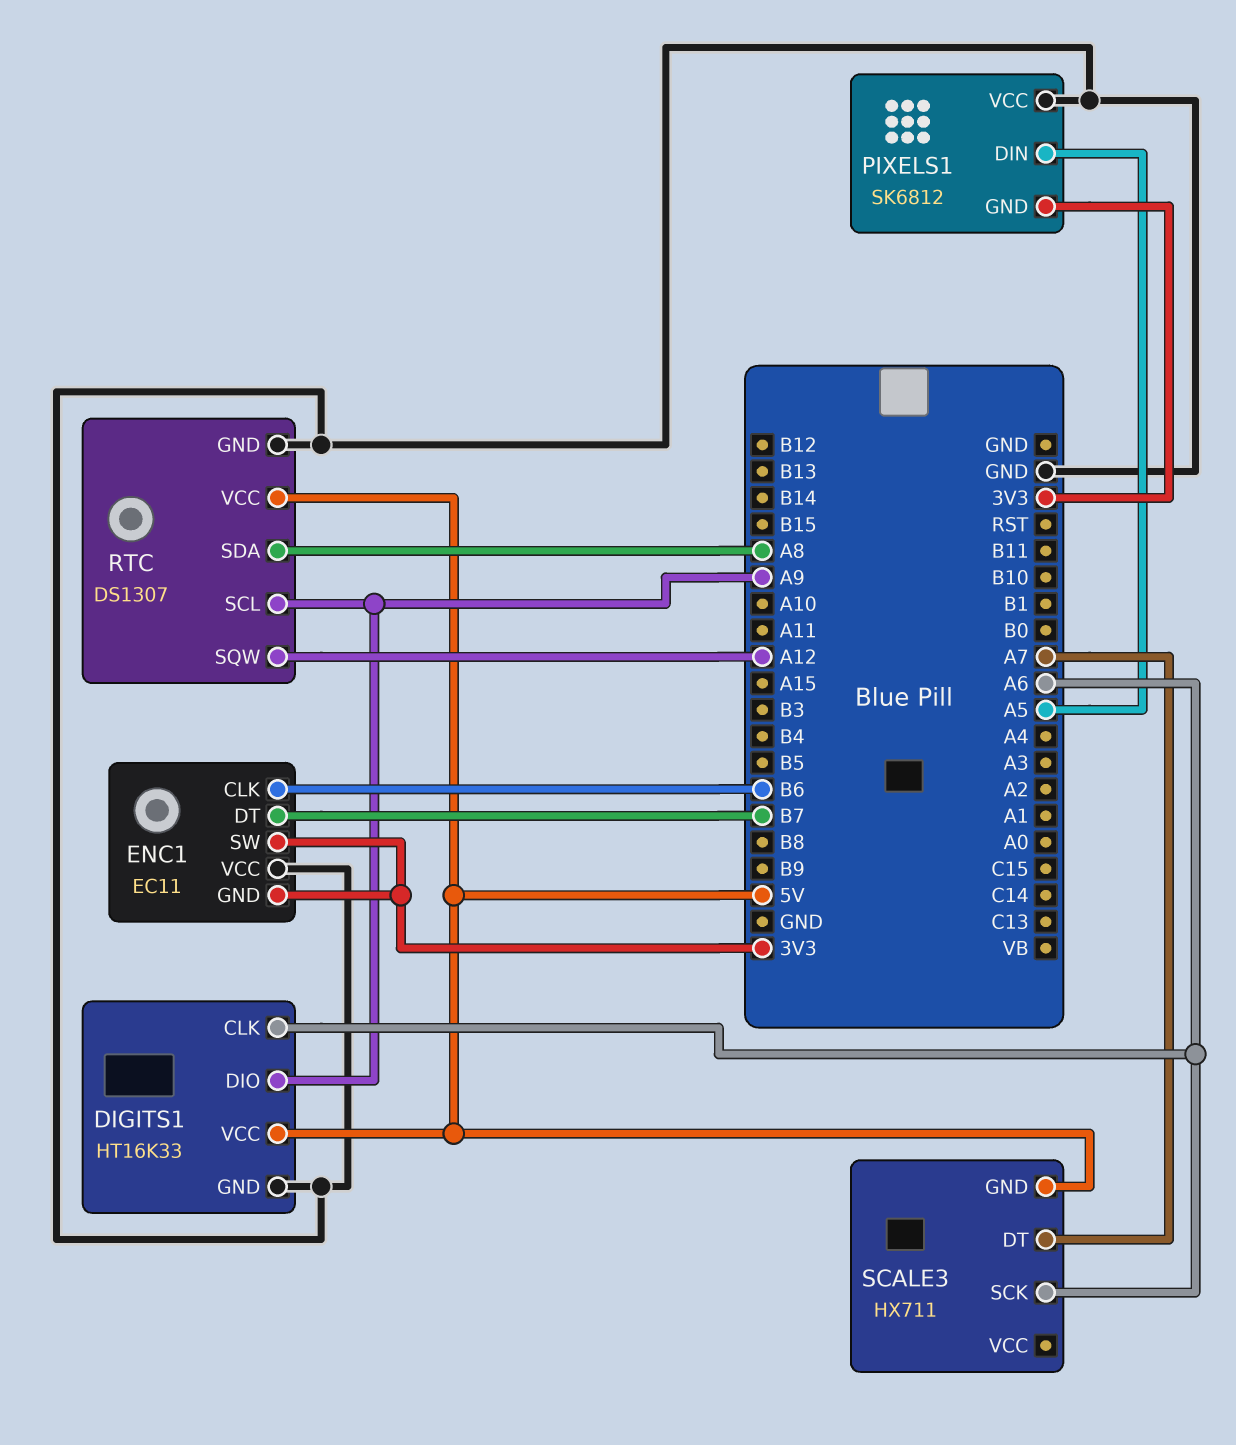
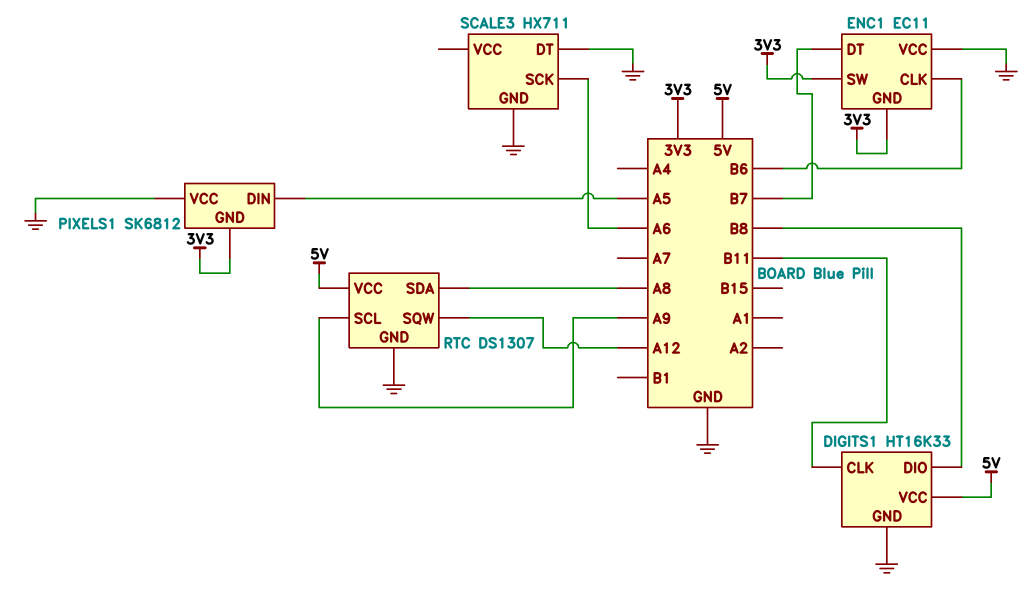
DIGITS1 pin CLK: A6 -> B11
DIGITS1 pin DIO: A9 -> B8
SCALE3 pin DT: A7 -> GND
SCALE3 pin GND: 5V -> GND

